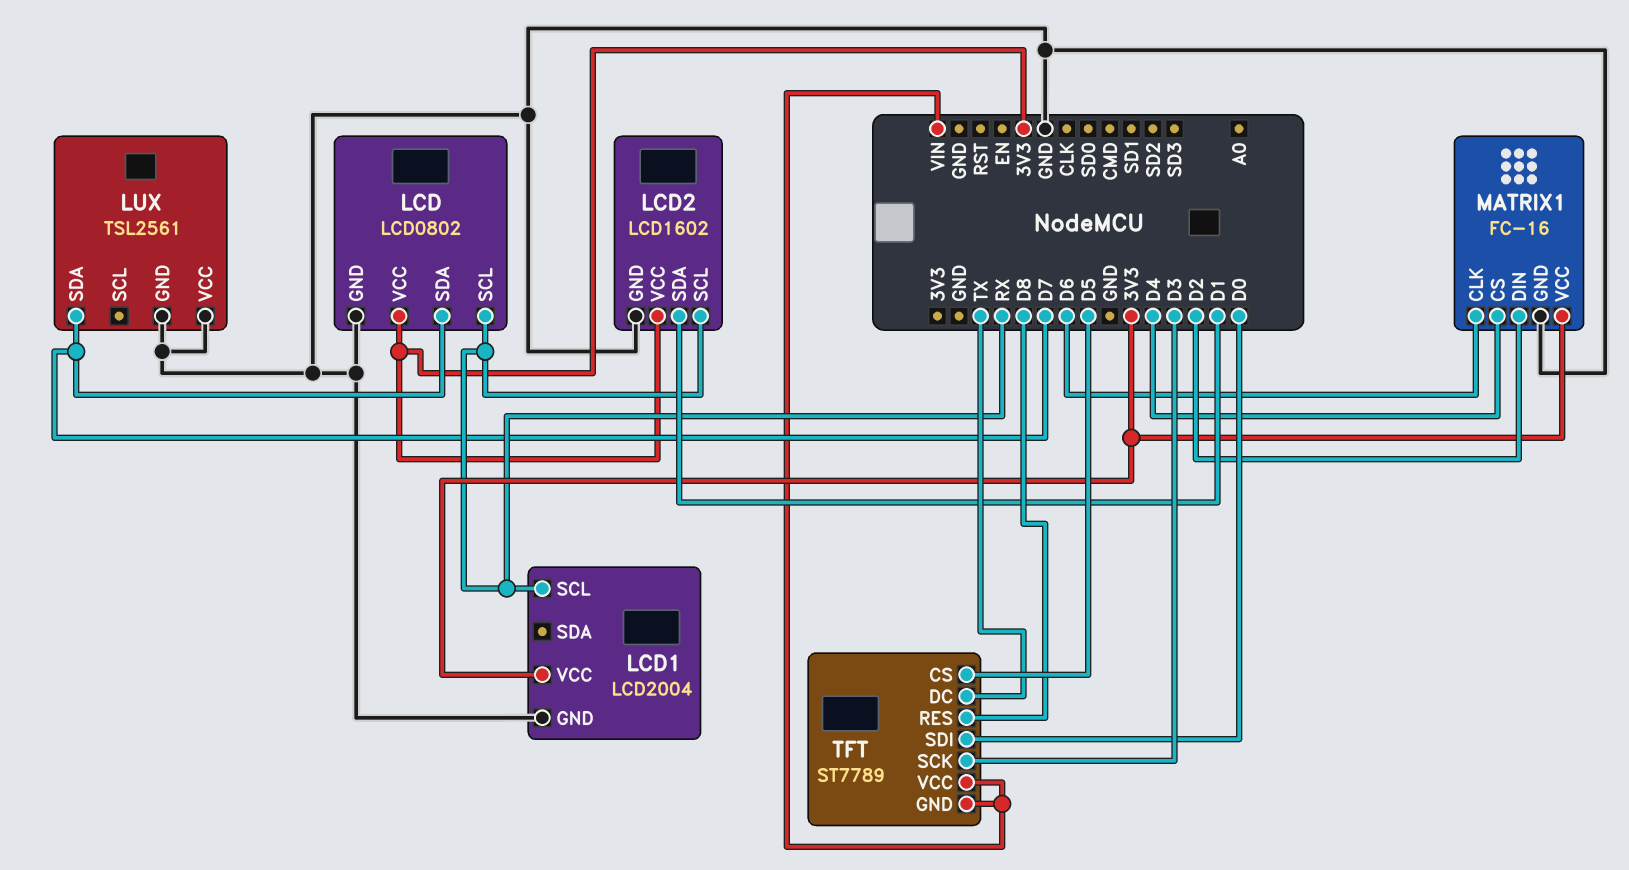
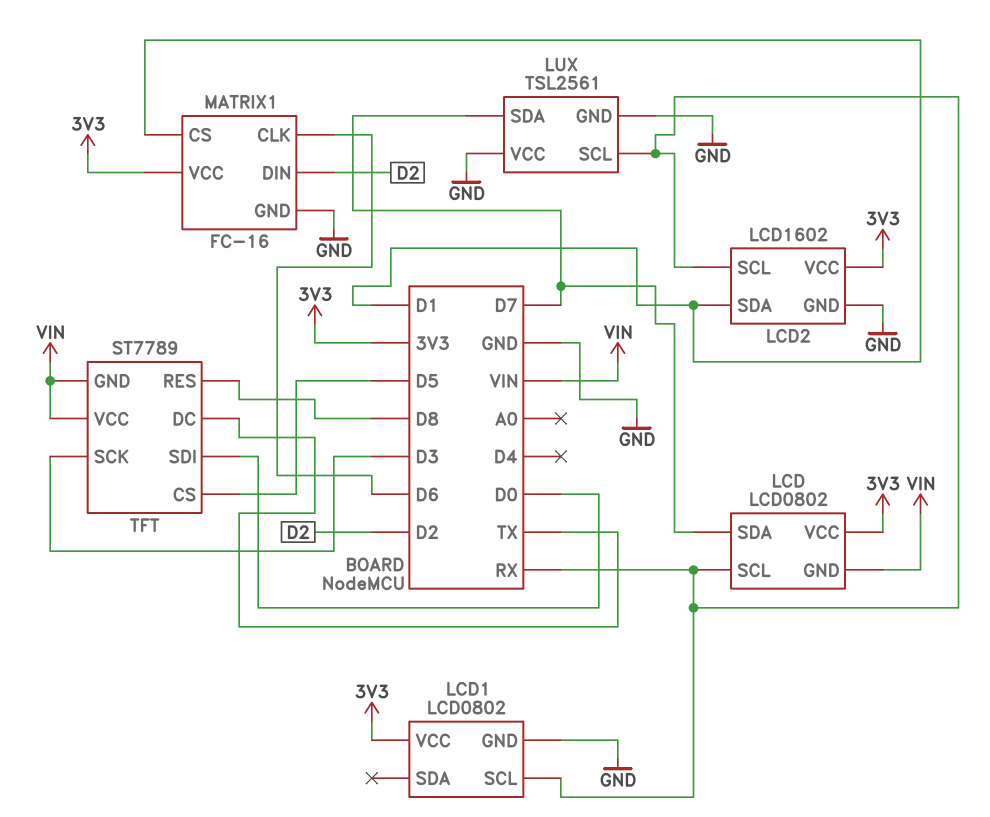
LCD pin GND: GND -> VIN
LCD1: LCD2004 -> LCD0802
LUX pin SCL: none -> RX
MATRIX1 pin CS: D4 -> D1

